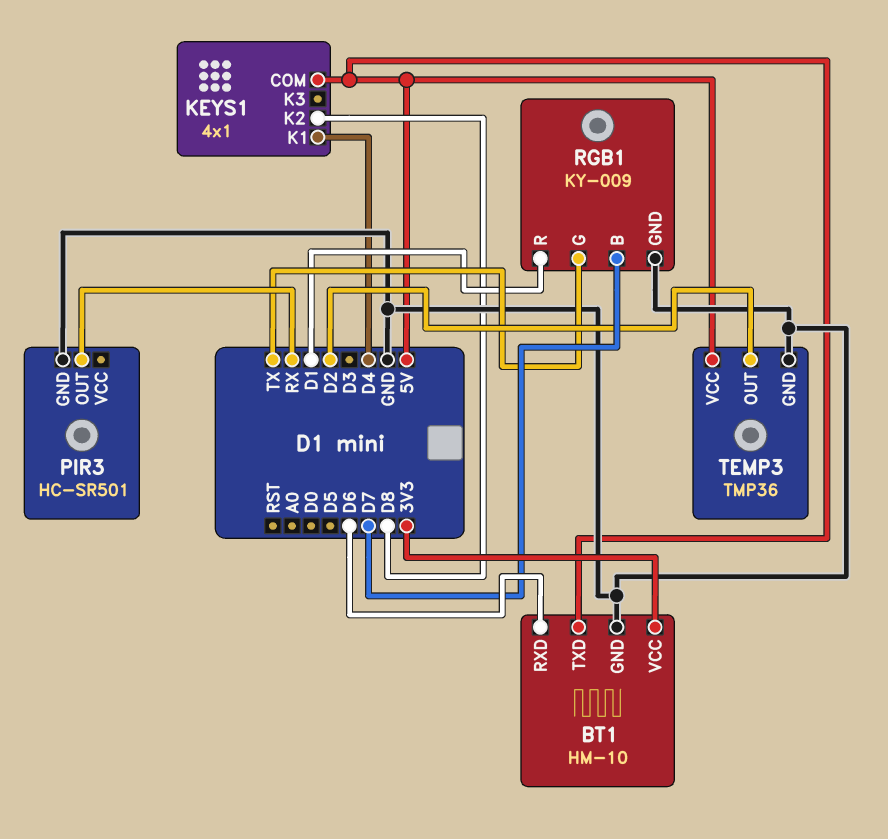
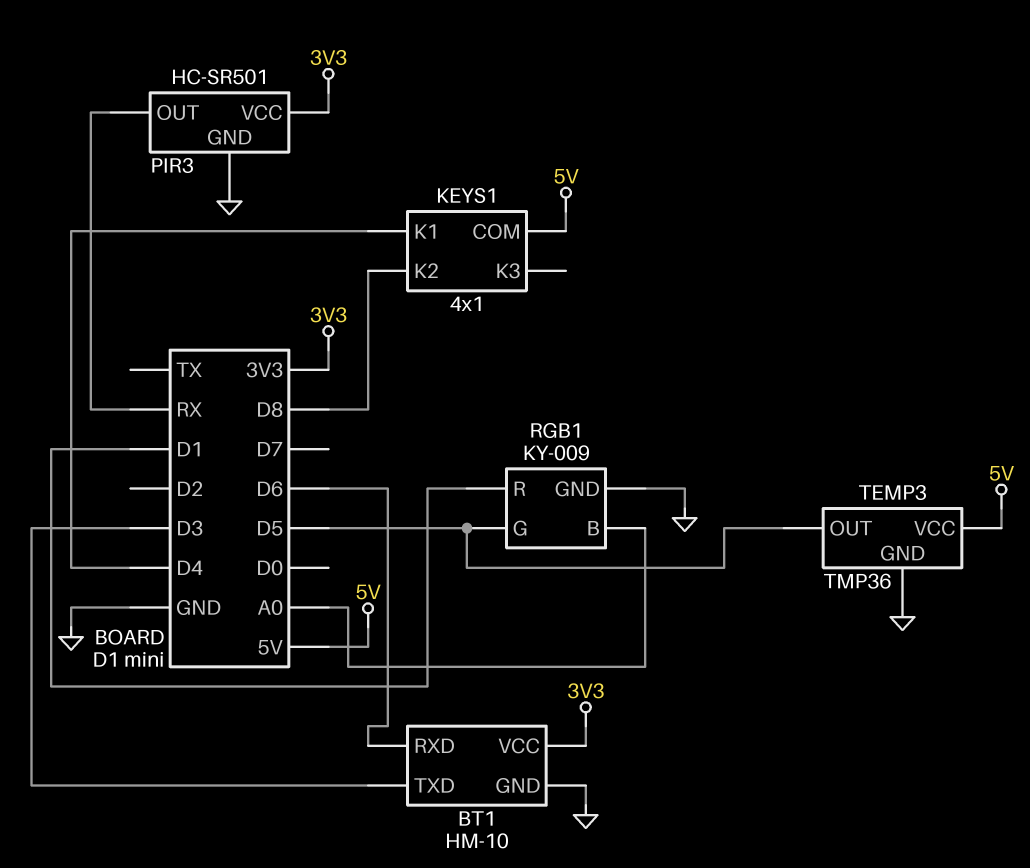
BT1 pin TXD: 5V -> D3
PIR3 pin VCC: none -> 3V3
RGB1 pin B: D7 -> A0
RGB1 pin G: TX -> D5
TEMP3 pin OUT: D2 -> D5

